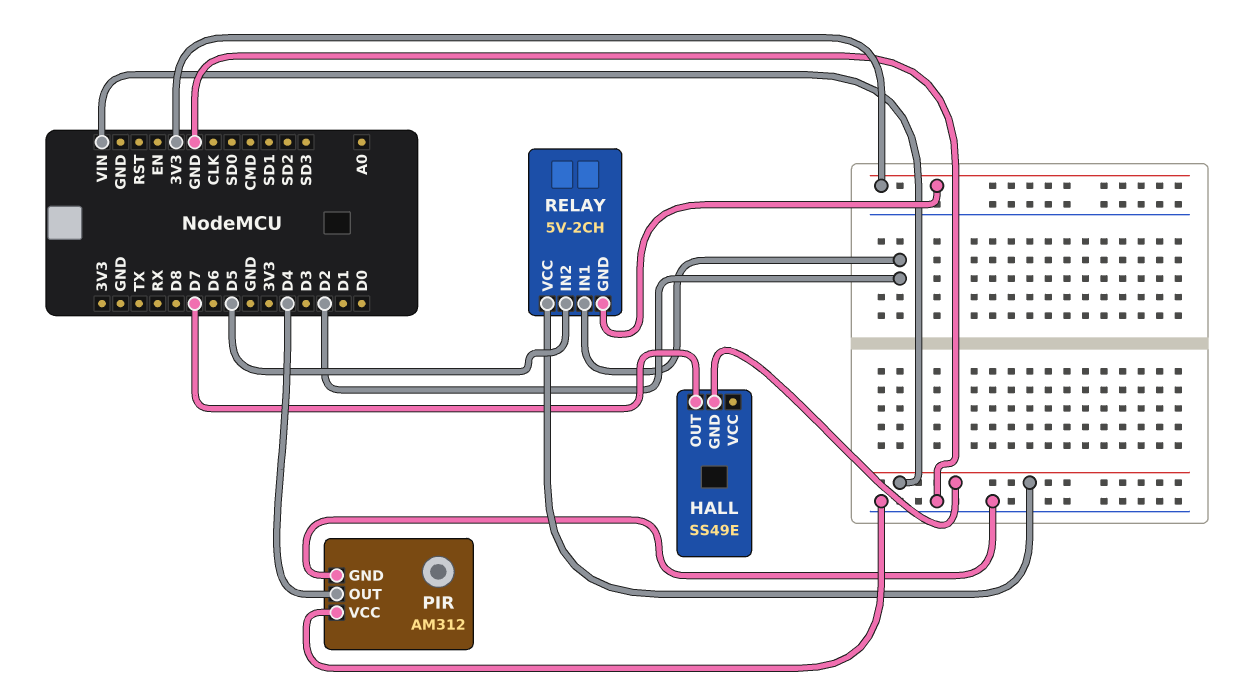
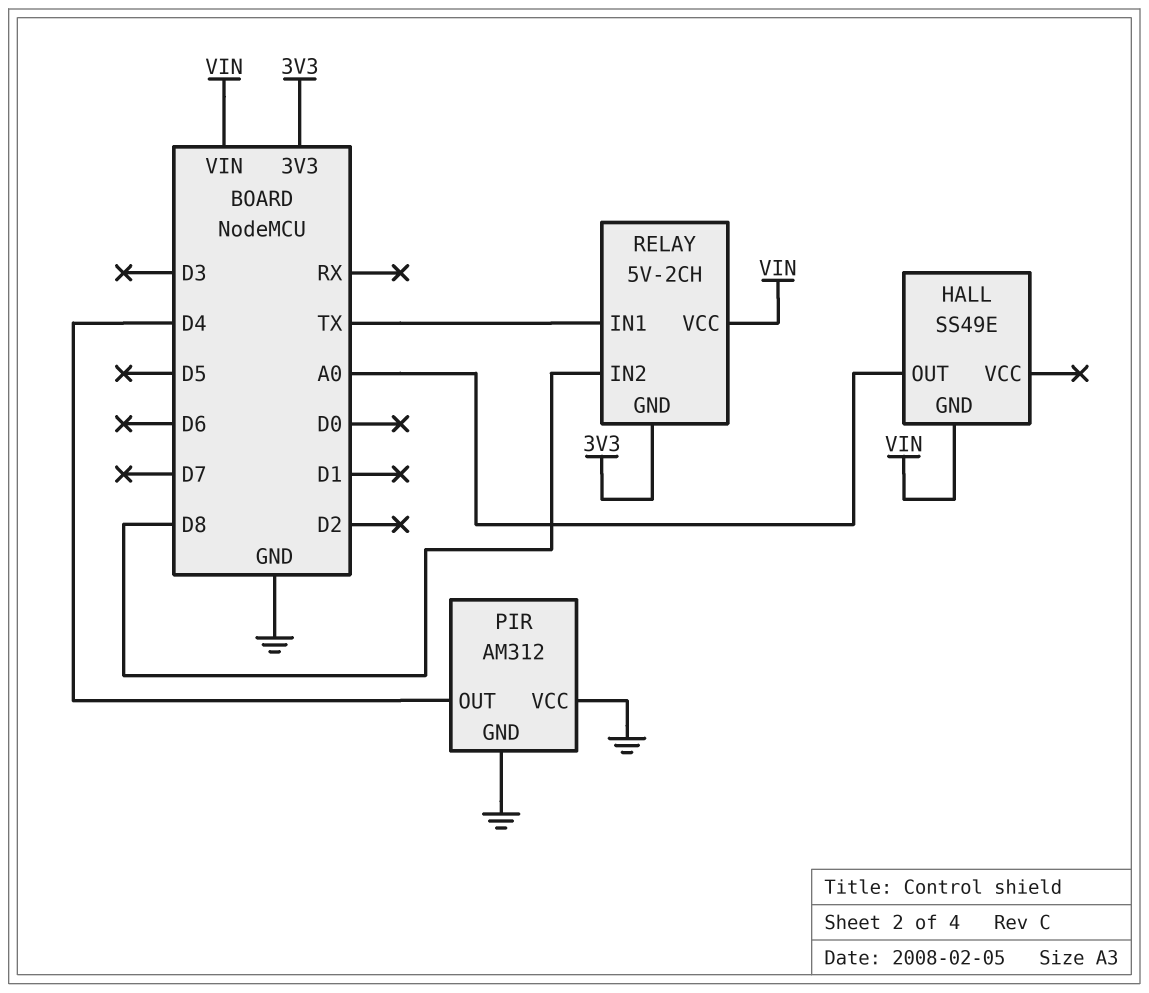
HALL pin OUT: D7 -> A0
RELAY pin IN1: D2 -> TX
RELAY pin IN2: D5 -> D8

